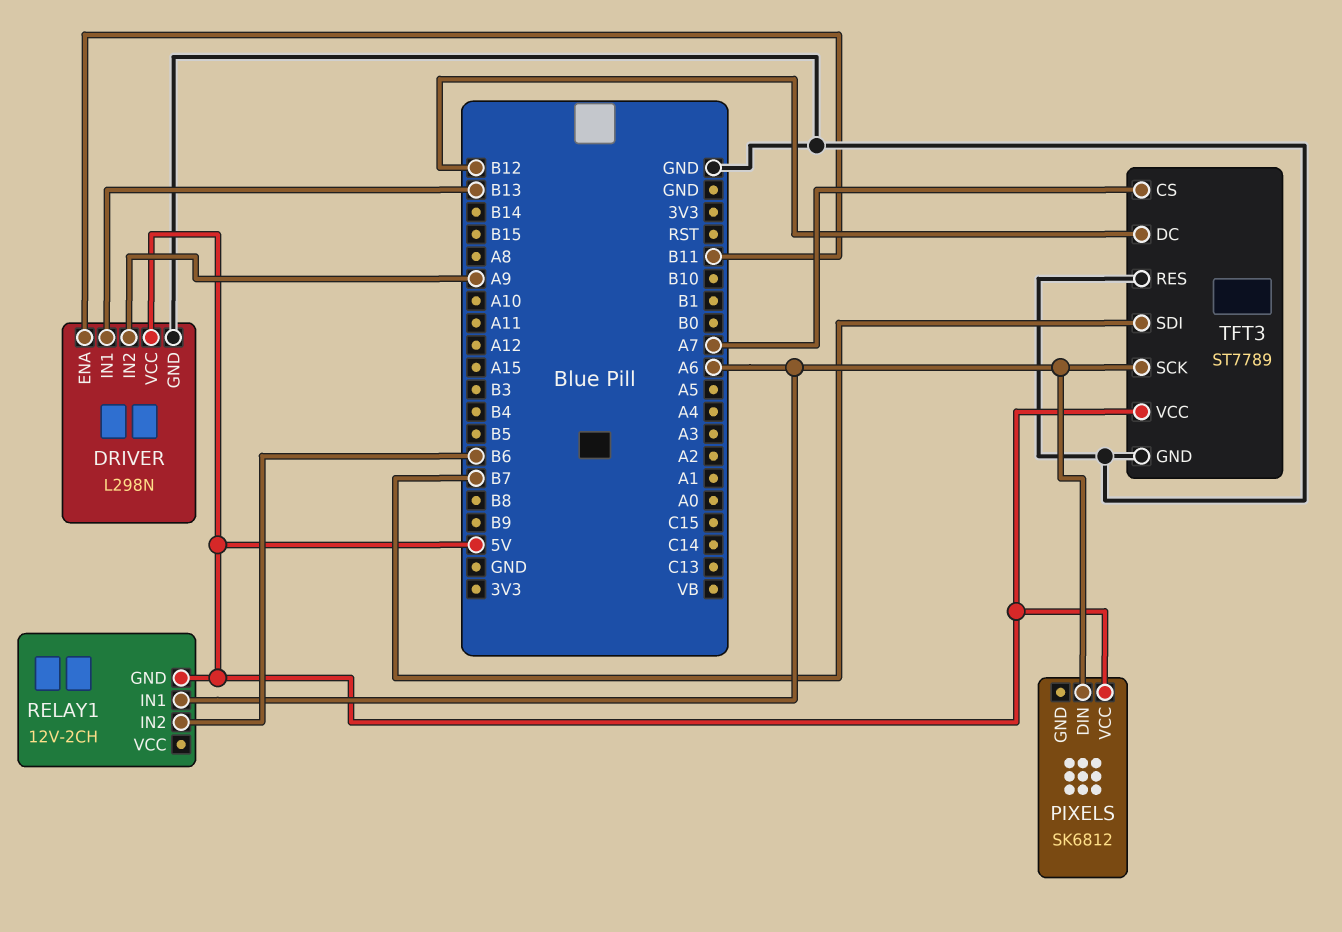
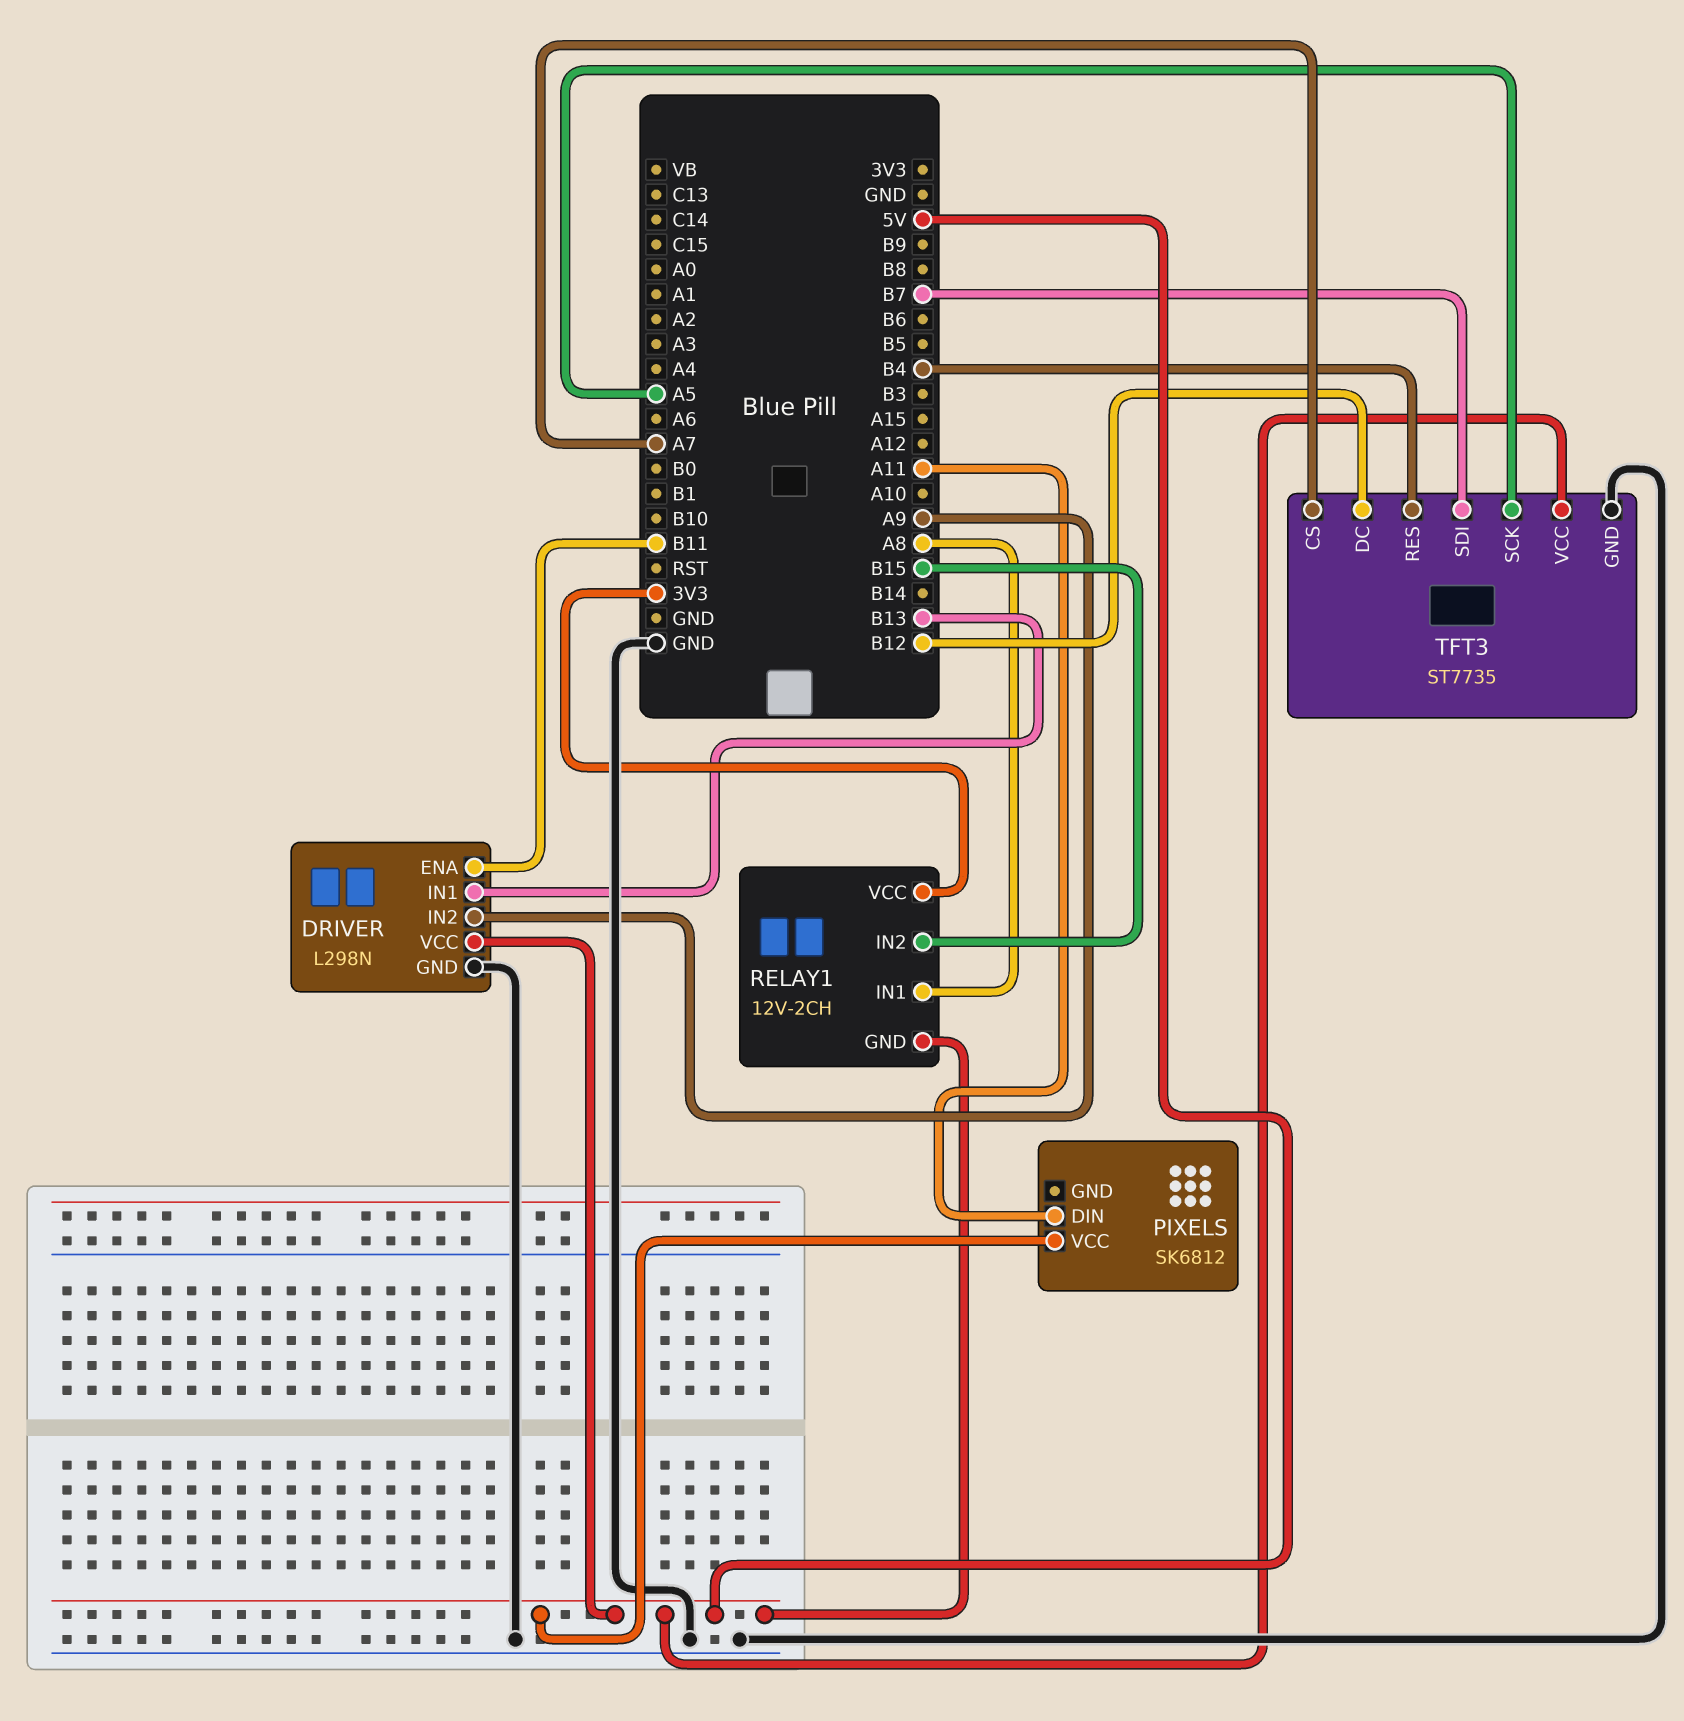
PIXELS pin DIN: A6 -> A11
RELAY1 pin IN1: A6 -> A8
RELAY1 pin IN2: B6 -> B15
RELAY1 pin VCC: none -> 3V3
TFT3: ST7789 -> ST7735
TFT3 pin RES: GND -> B4
TFT3 pin SCK: A6 -> A5

